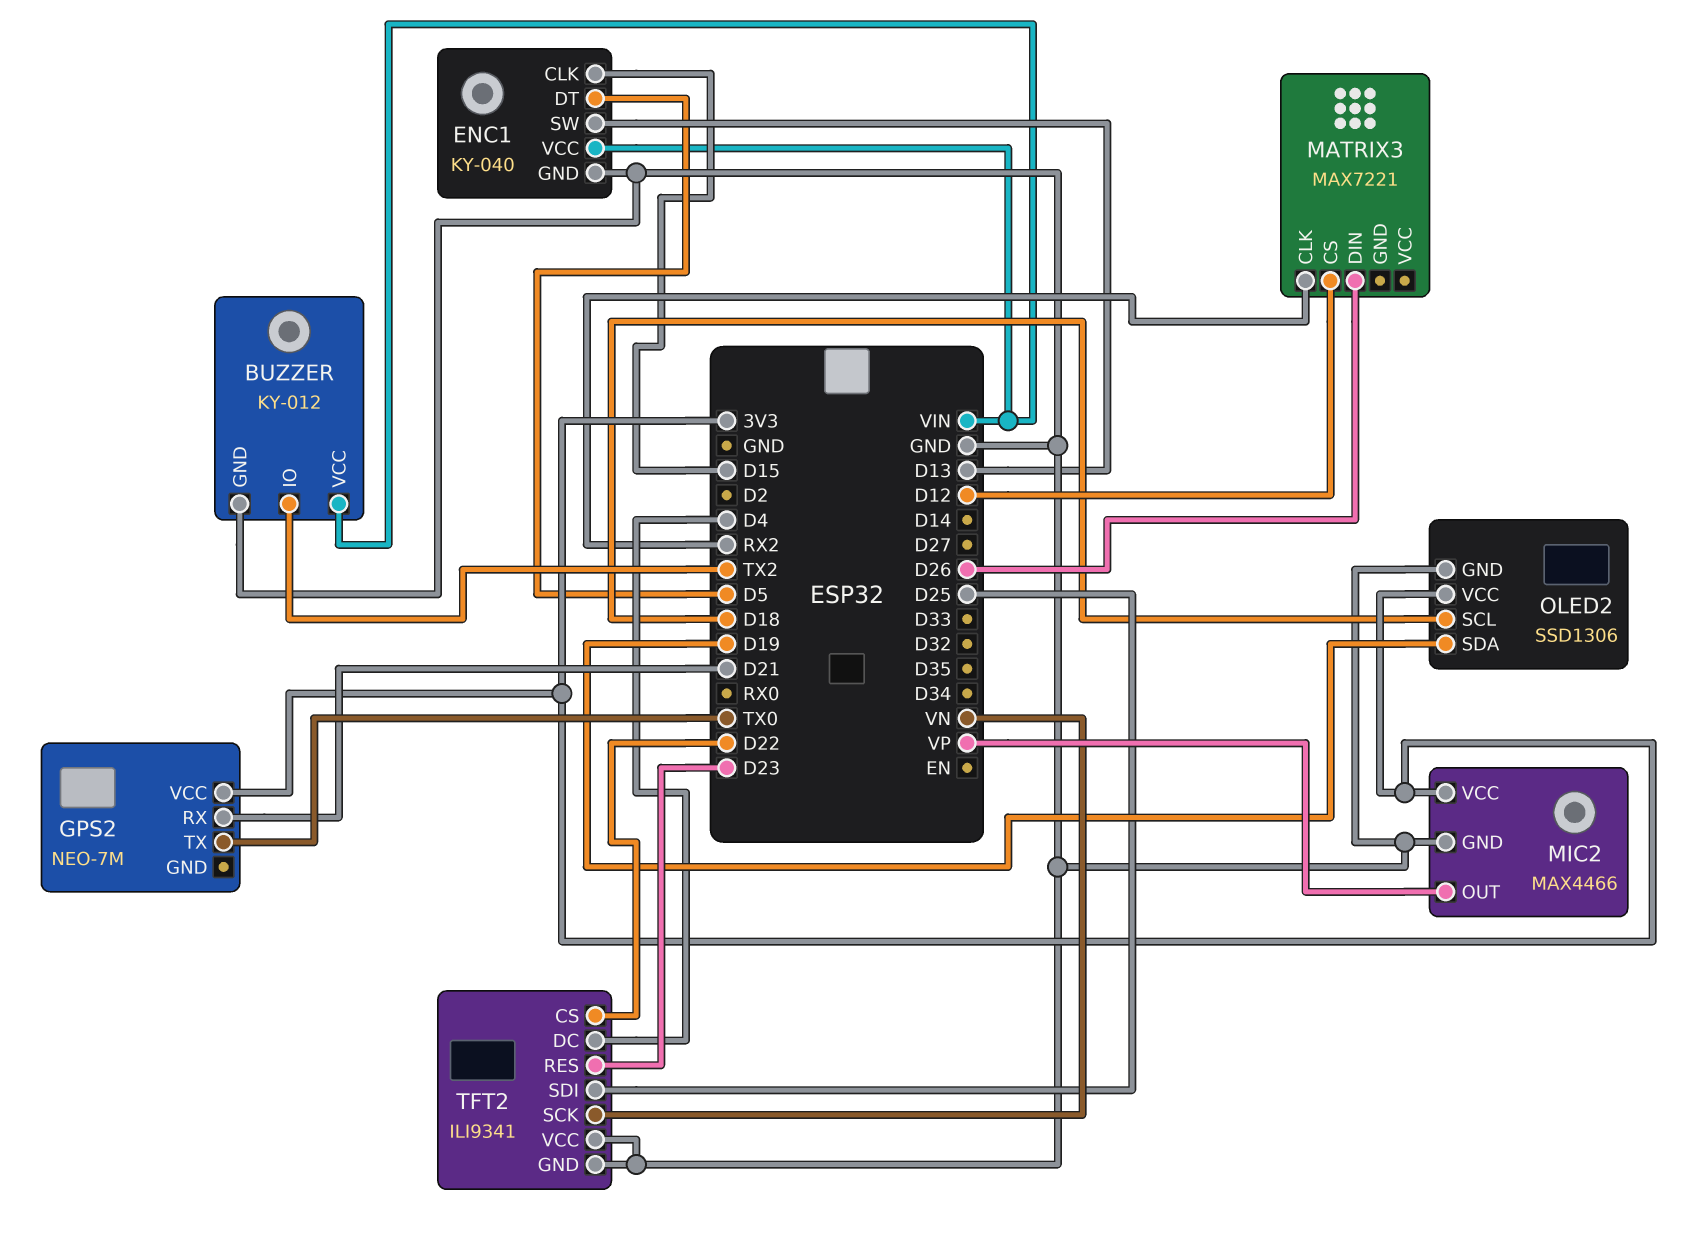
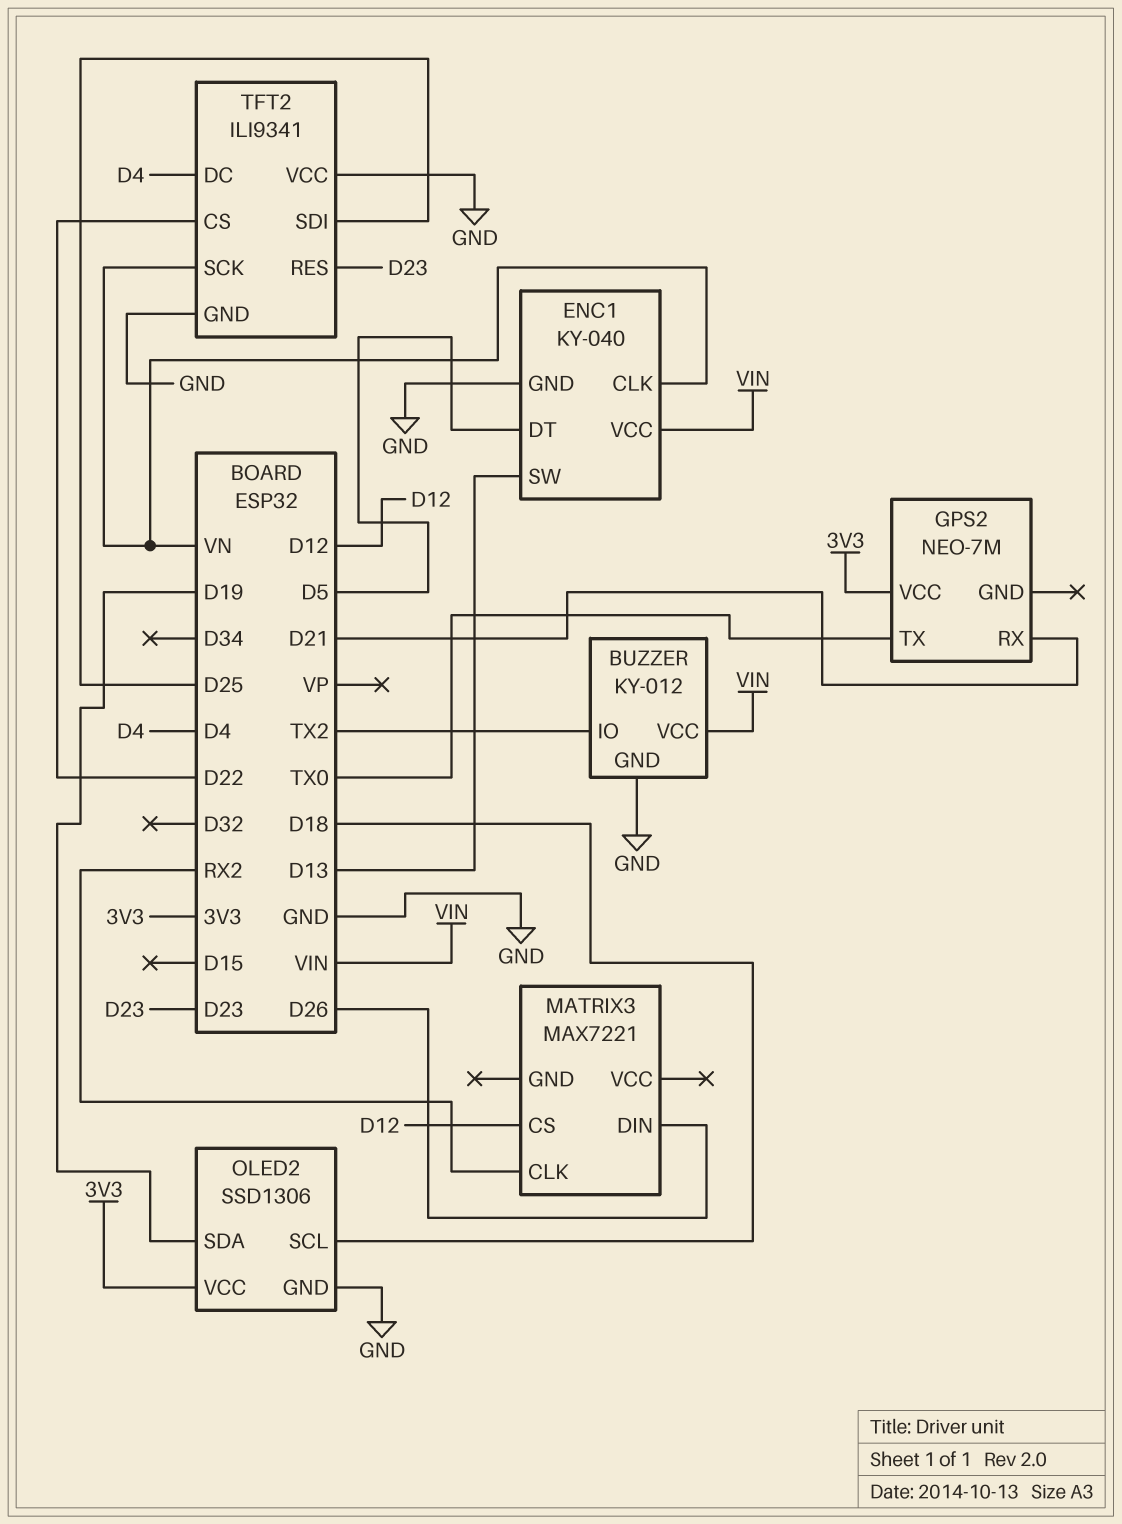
ENC1 pin CLK: D15 -> VN
MIC2: MAX4466 -> none
MIC2 pin GND: GND -> none
MIC2 pin OUT: VP -> none
MIC2 pin VCC: 3V3 -> none

